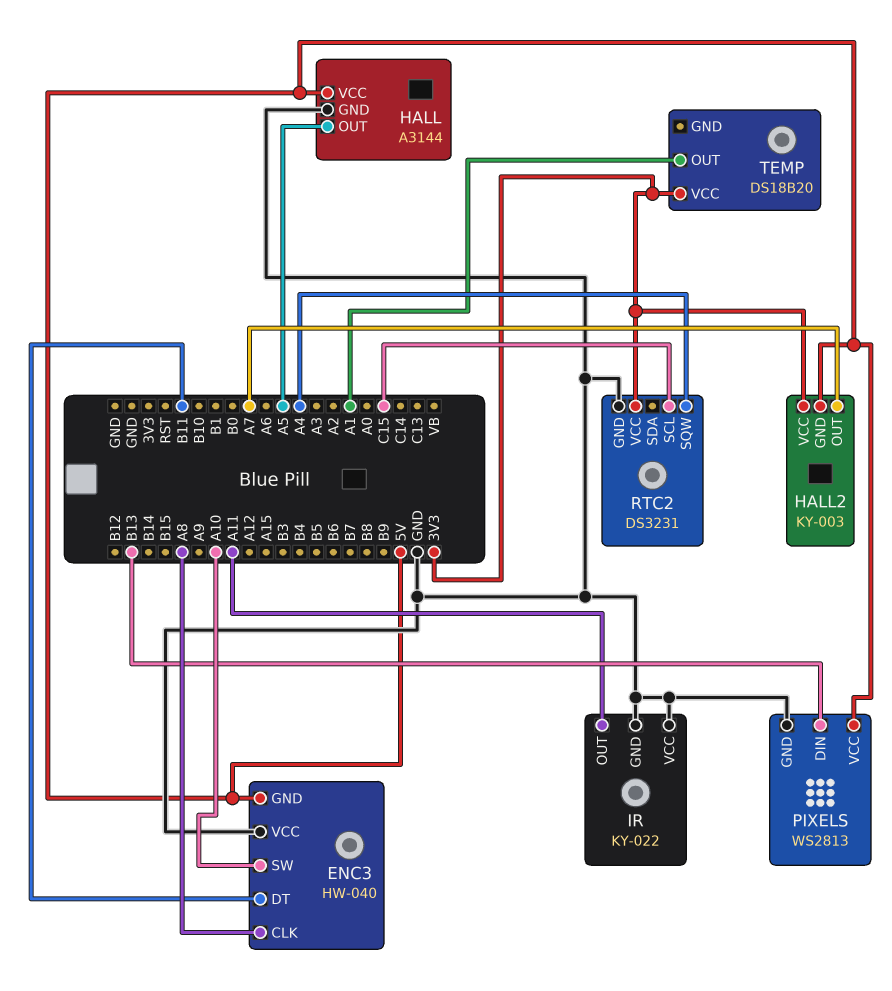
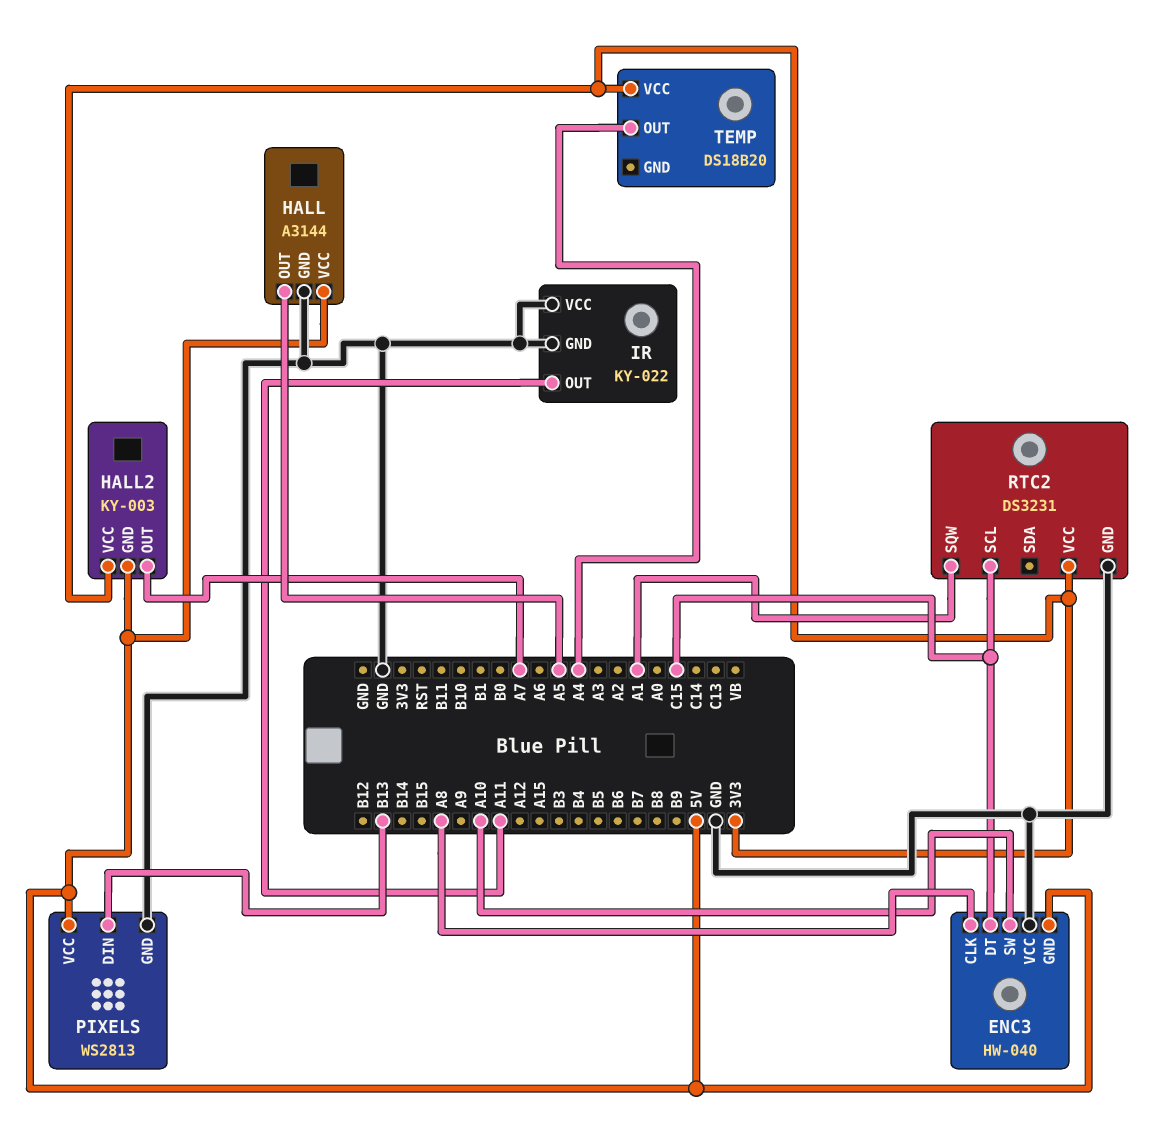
ENC3 pin DT: B11 -> C15
RTC2 pin SQW: A4 -> A1
TEMP pin OUT: A1 -> A4

